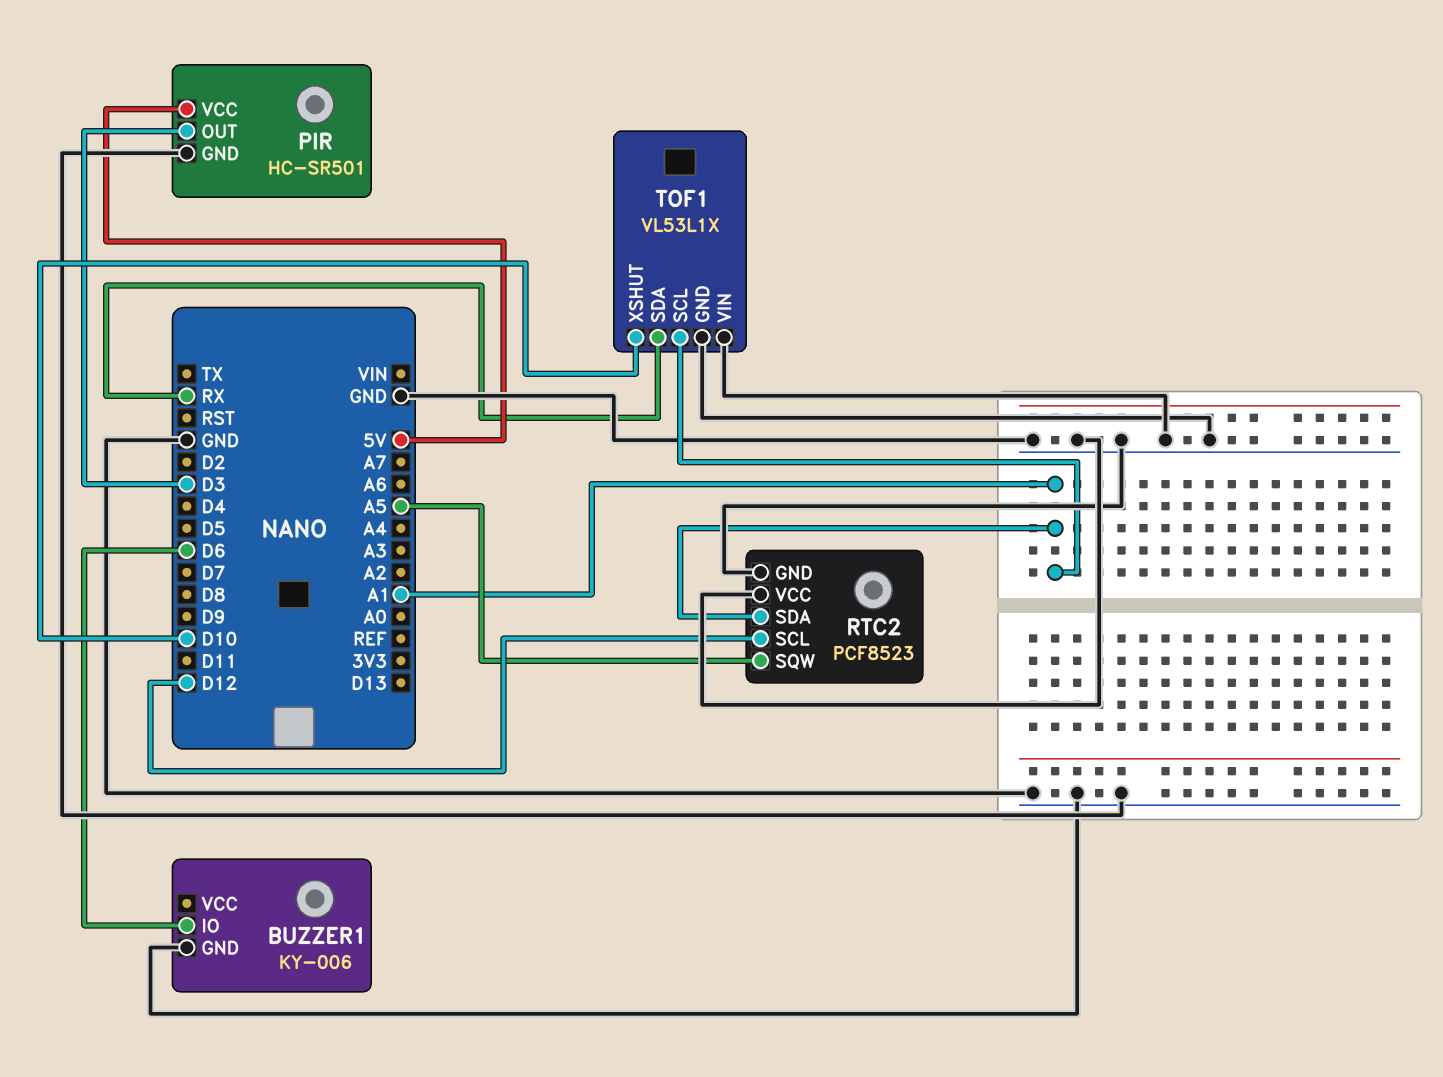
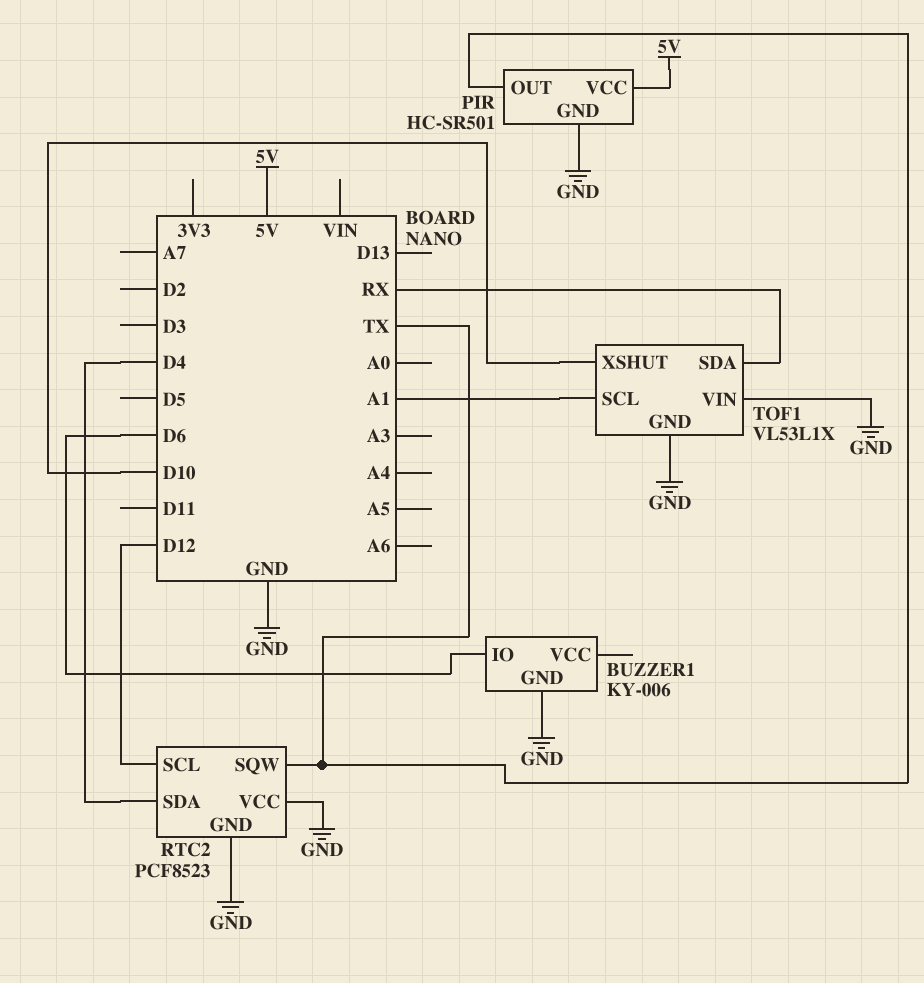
PIR pin OUT: D3 -> TX
RTC2 pin SDA: A1 -> D4
RTC2 pin SQW: A5 -> TX

